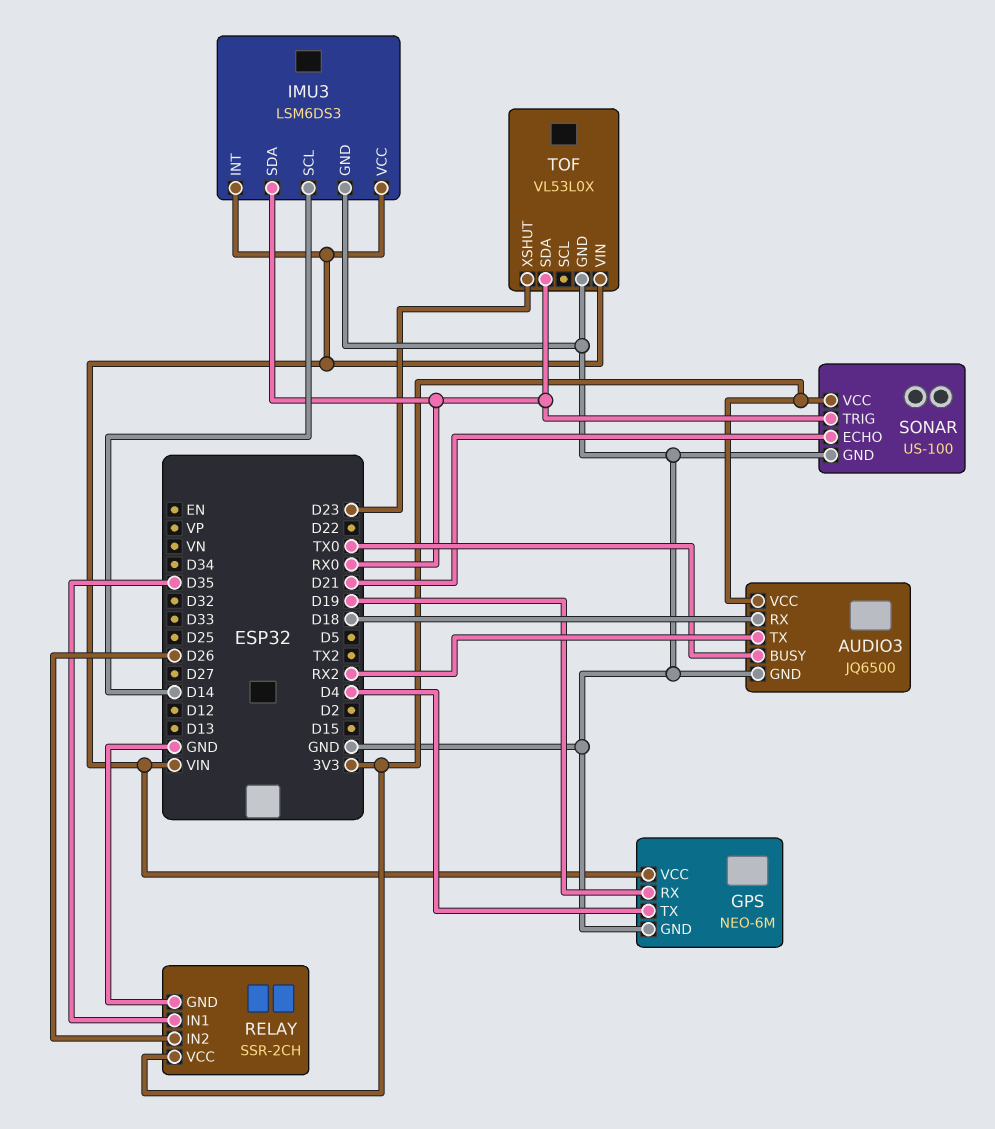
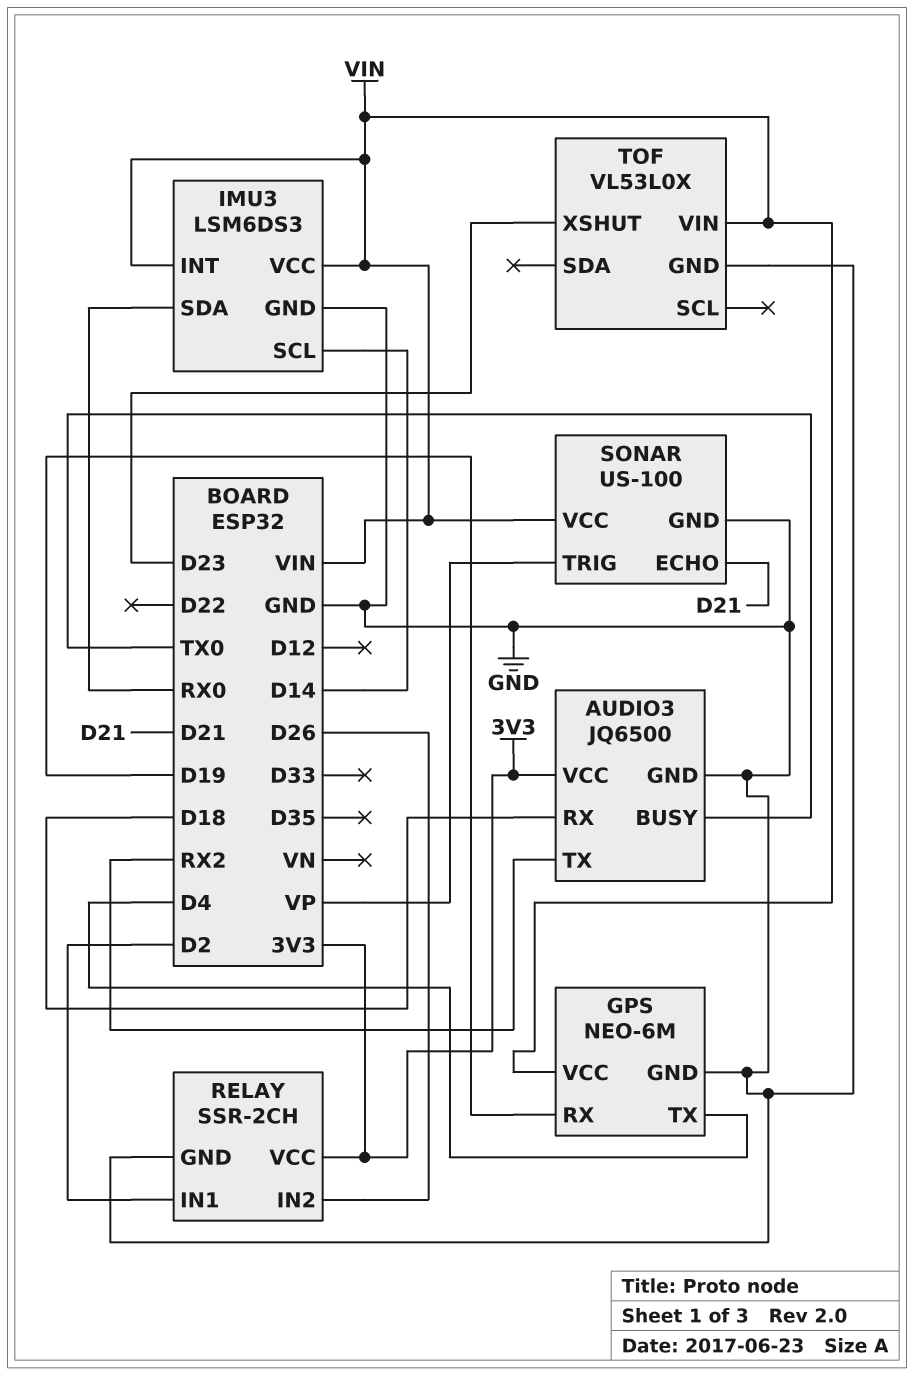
RELAY pin IN1: D35 -> D2
SONAR pin TRIG: RX0 -> VP
SONAR pin VCC: 3V3 -> VIN
TOF pin SDA: RX0 -> none

